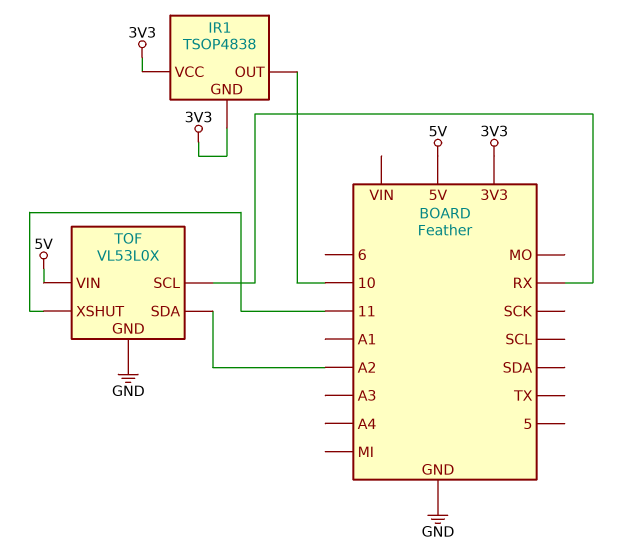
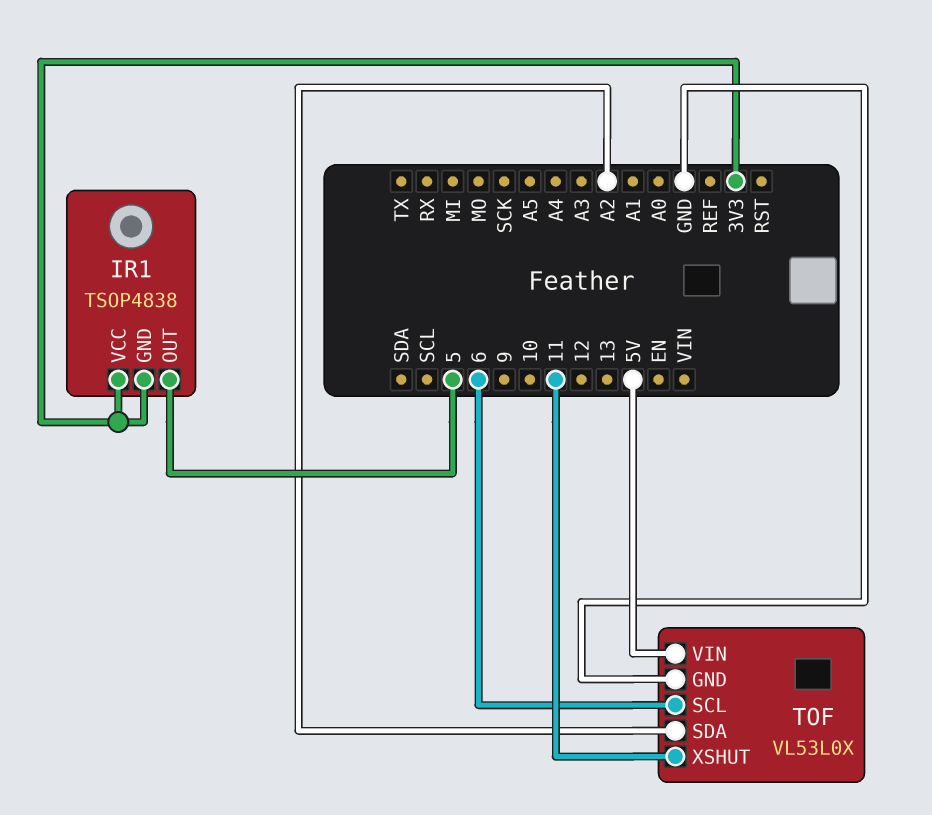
IR1 pin OUT: 10 -> 5
TOF pin SCL: RX -> 6

